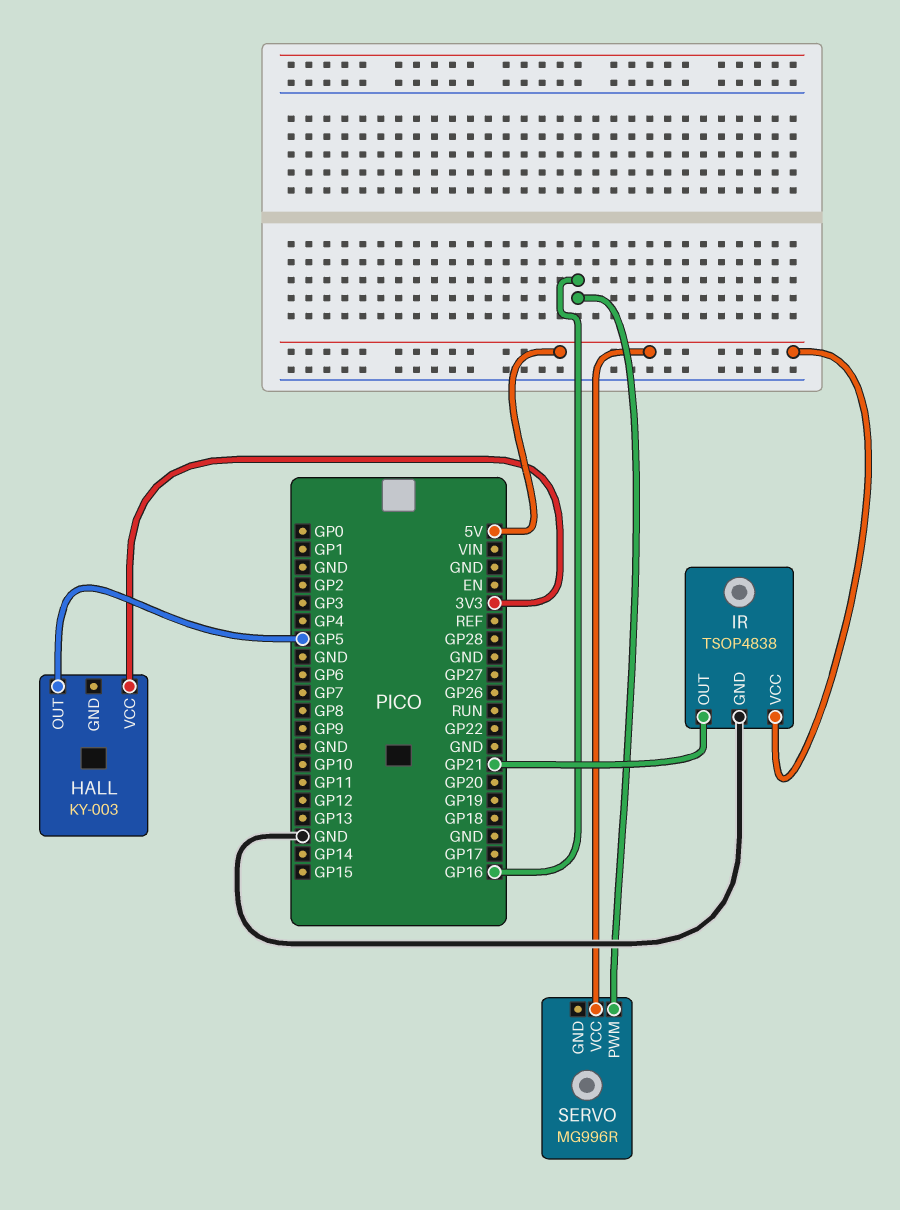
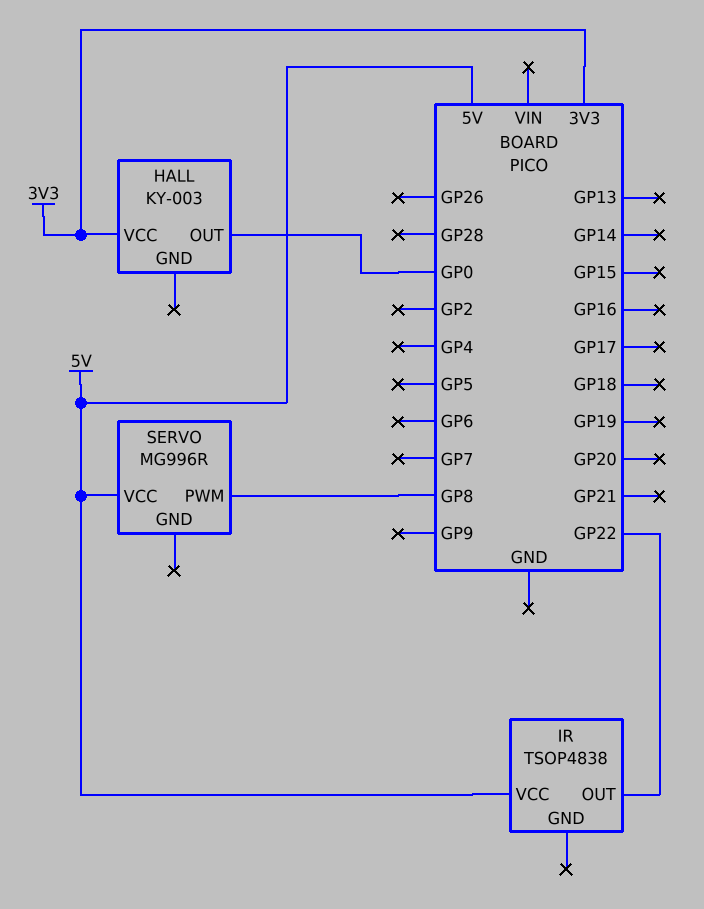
HALL pin OUT: GP5 -> GP0
IR pin GND: GND -> none
IR pin OUT: GP21 -> GP22
SERVO pin PWM: GP16 -> GP8

